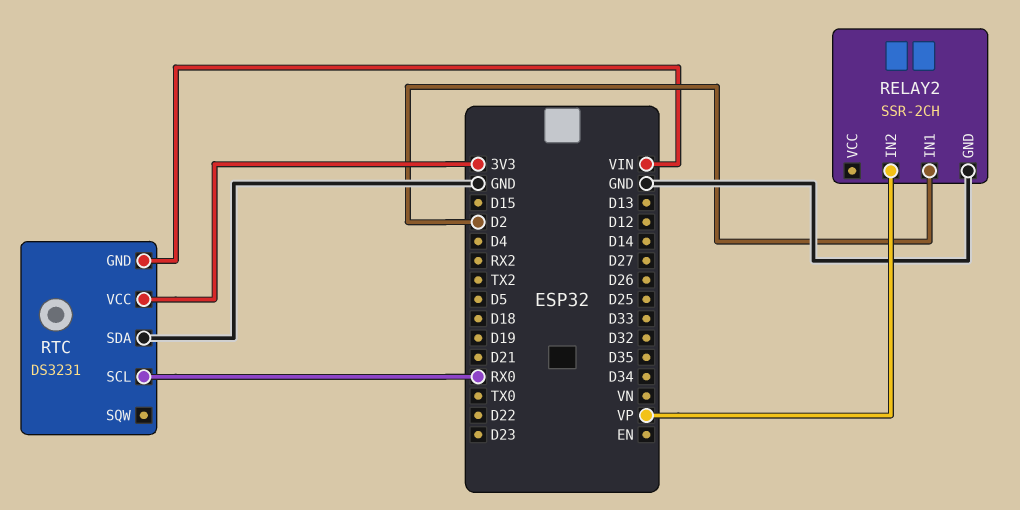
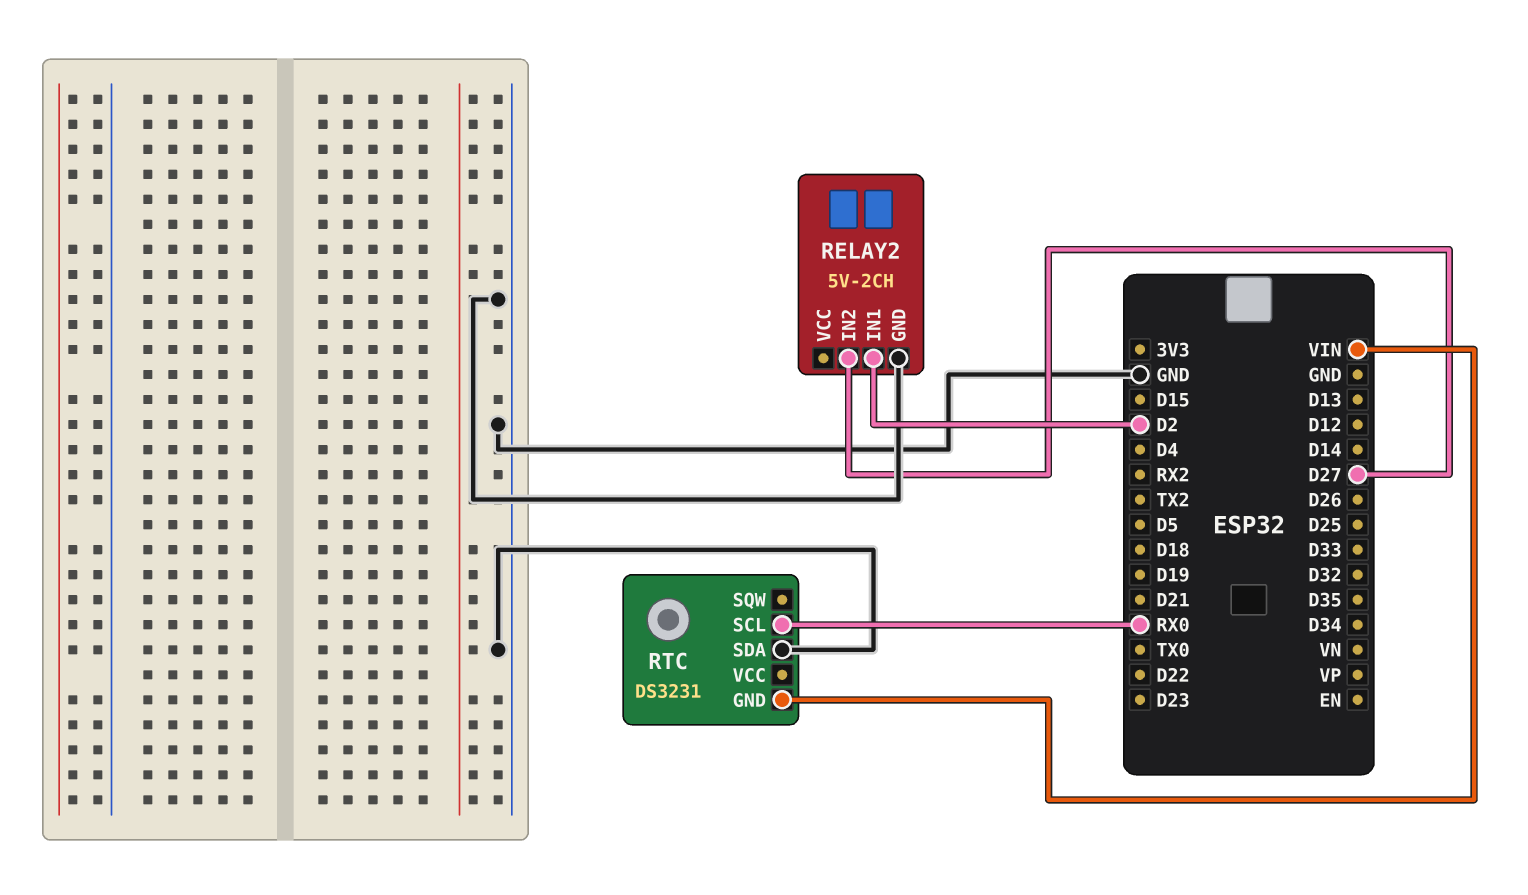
RELAY2: SSR-2CH -> 5V-2CH
RELAY2 pin IN2: VP -> D27
RTC pin VCC: 3V3 -> none

